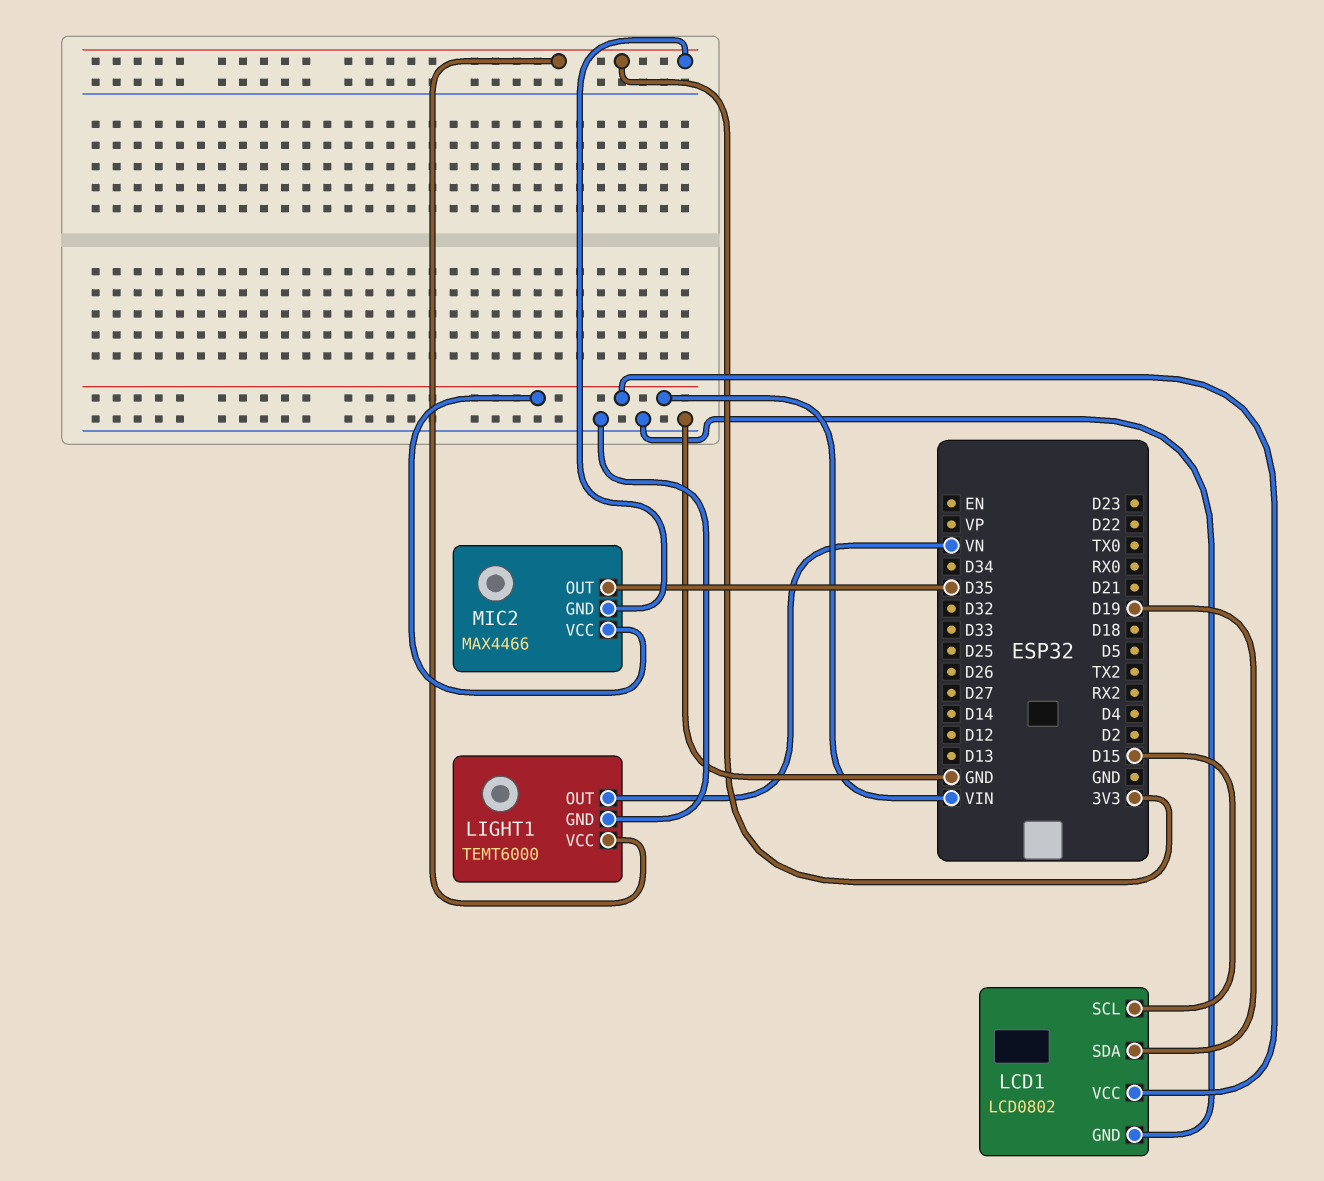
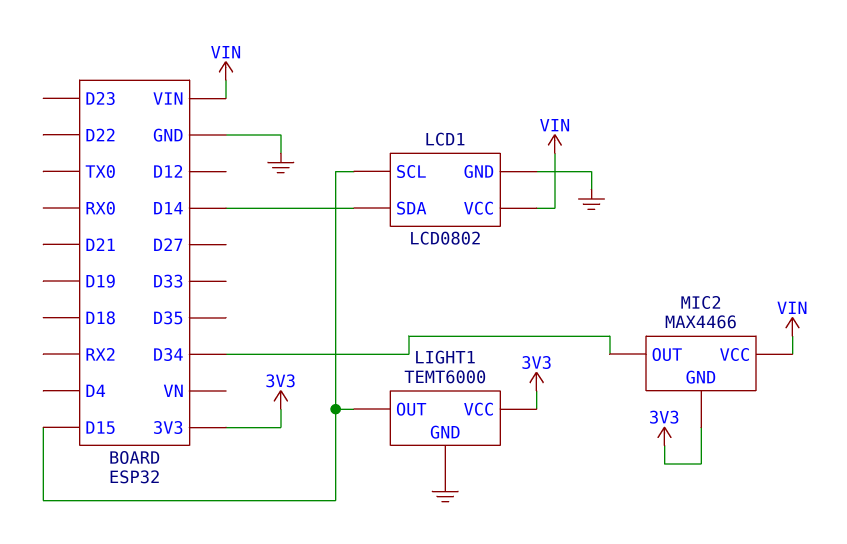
LCD1 pin SDA: D19 -> D14
LIGHT1 pin OUT: VN -> D15
MIC2 pin OUT: D35 -> D34

